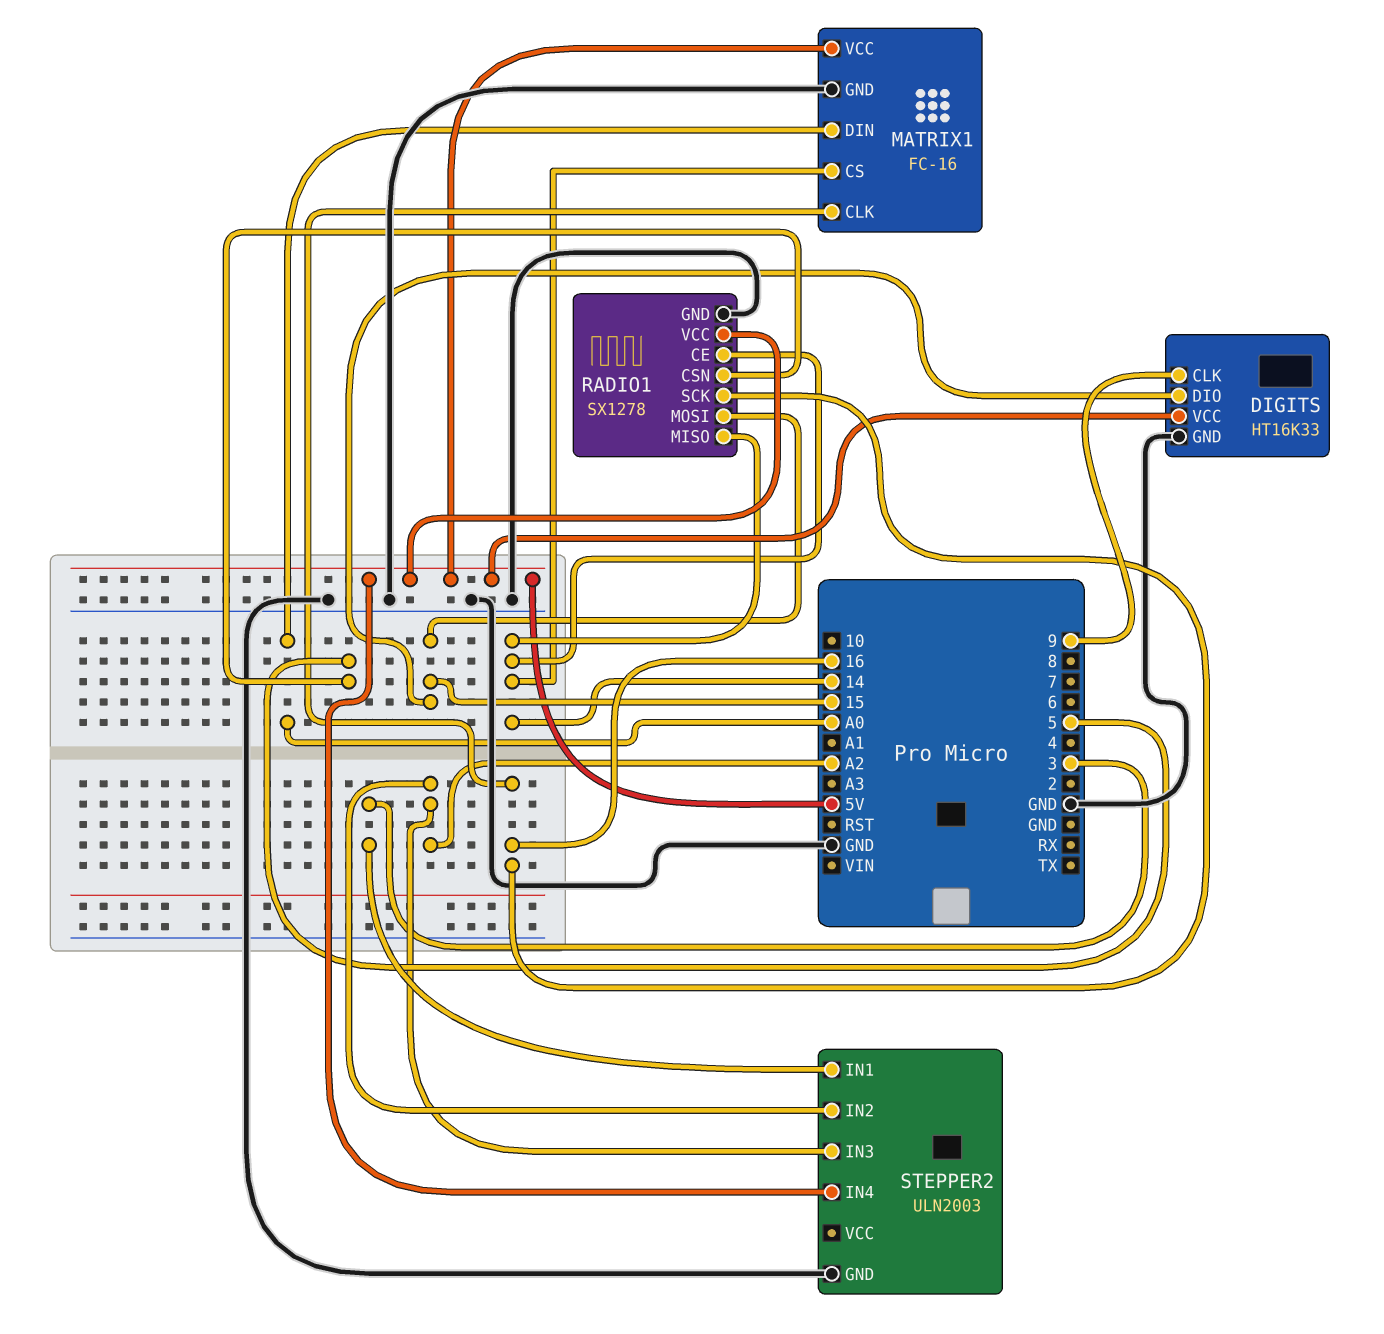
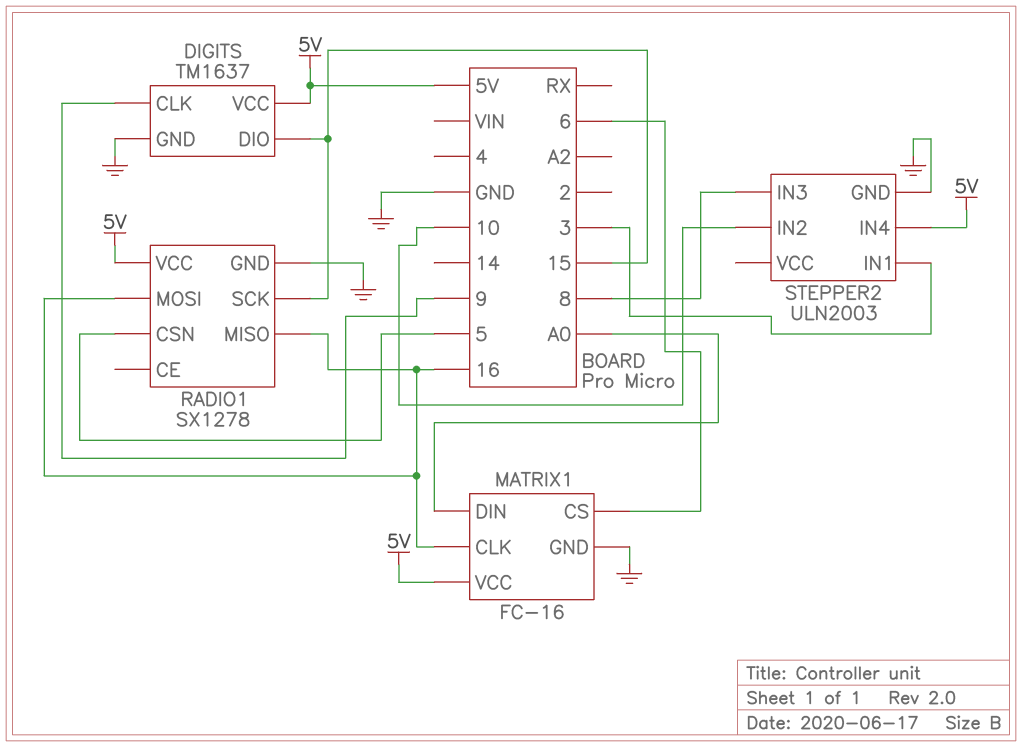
DIGITS: HT16K33 -> TM1637
MATRIX1 pin CS: 14 -> 6
RADIO1 pin CE: 14 -> none
RADIO1 pin MISO: 14 -> 16
RADIO1 pin MOSI: 15 -> 16
RADIO1 pin SCK: 16 -> 15
STEPPER2 pin IN2: A2 -> 10
STEPPER2 pin IN3: A2 -> 8

